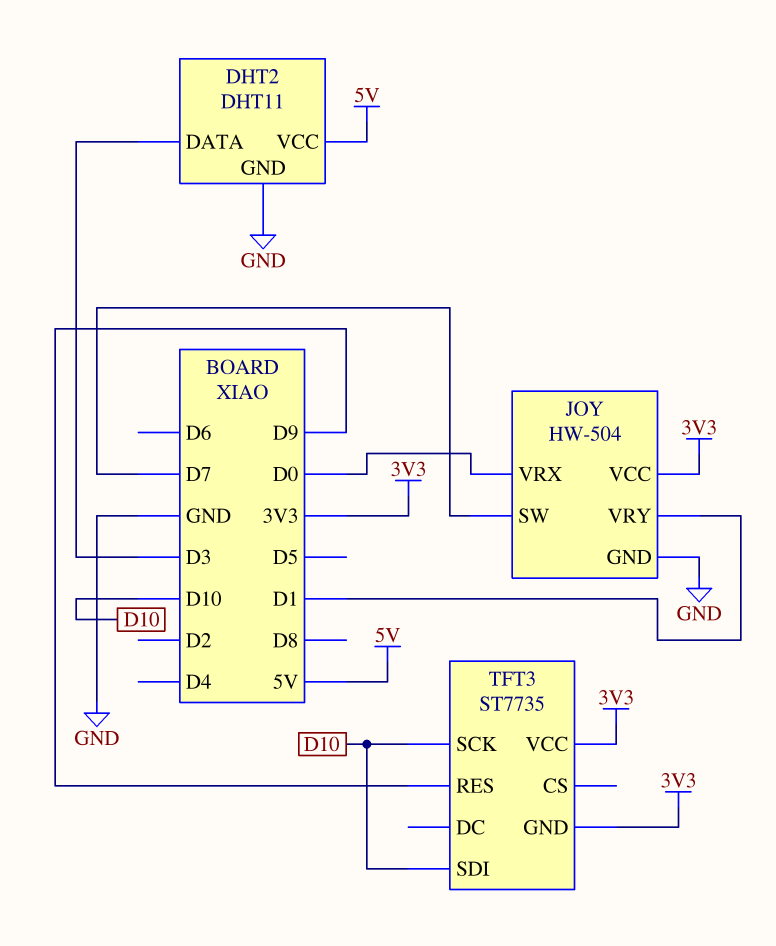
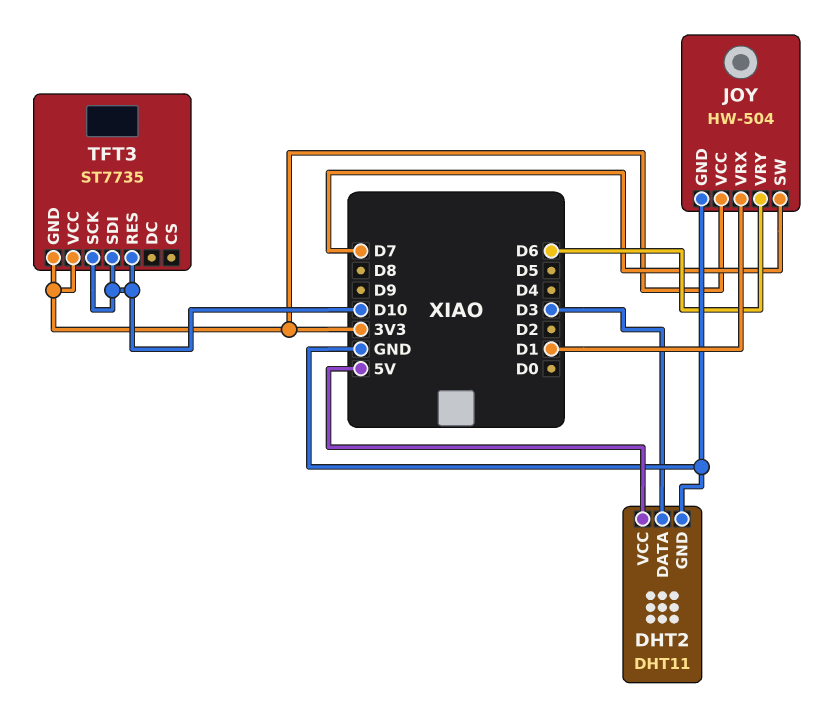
JOY pin VRX: D0 -> D1
JOY pin VRY: D1 -> D6
TFT3 pin RES: D9 -> D10

